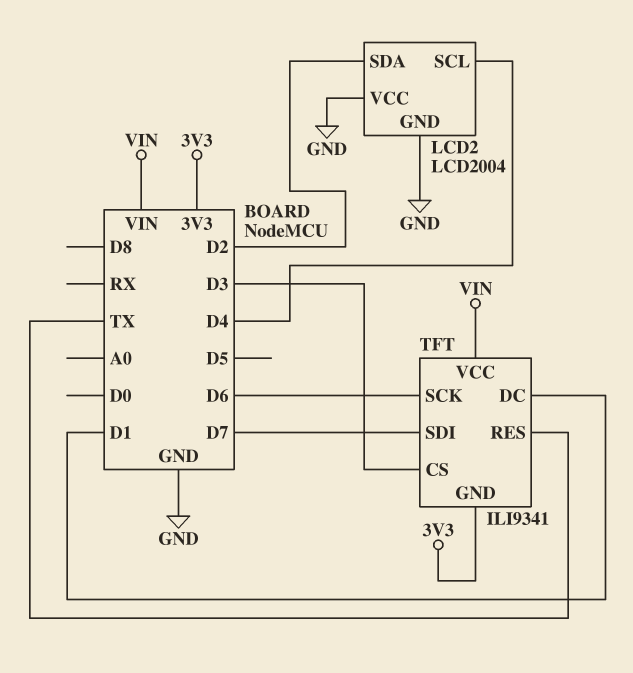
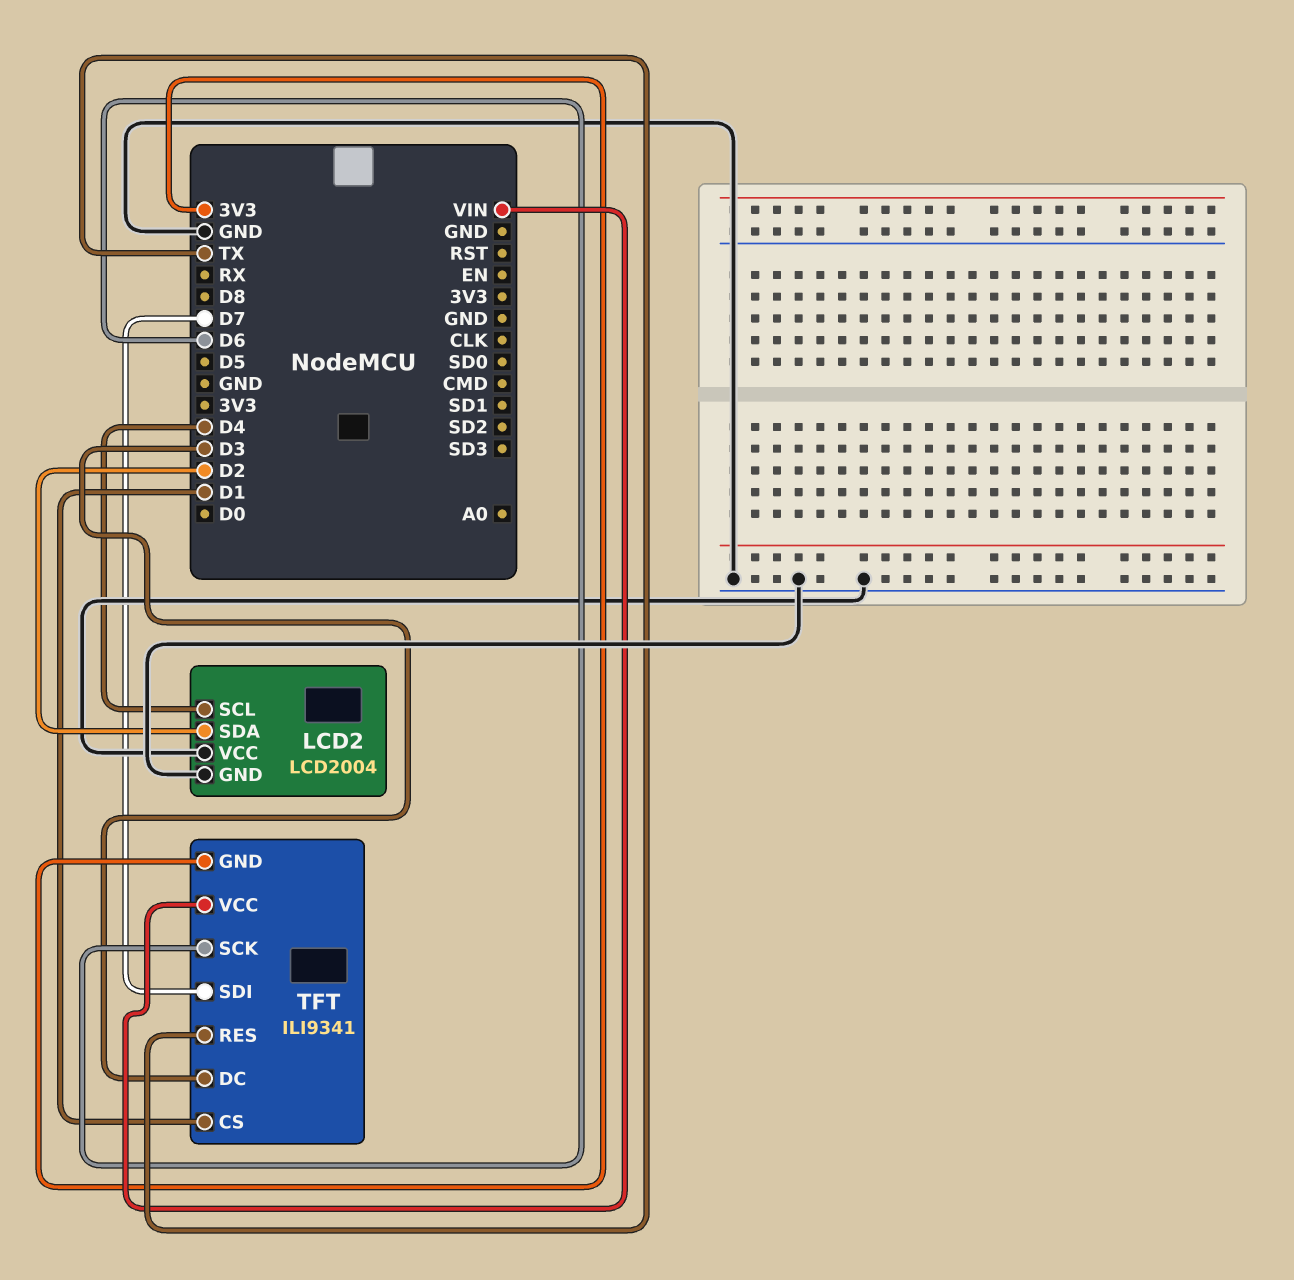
TFT pin CS: D3 -> D1
TFT pin DC: D1 -> D3

